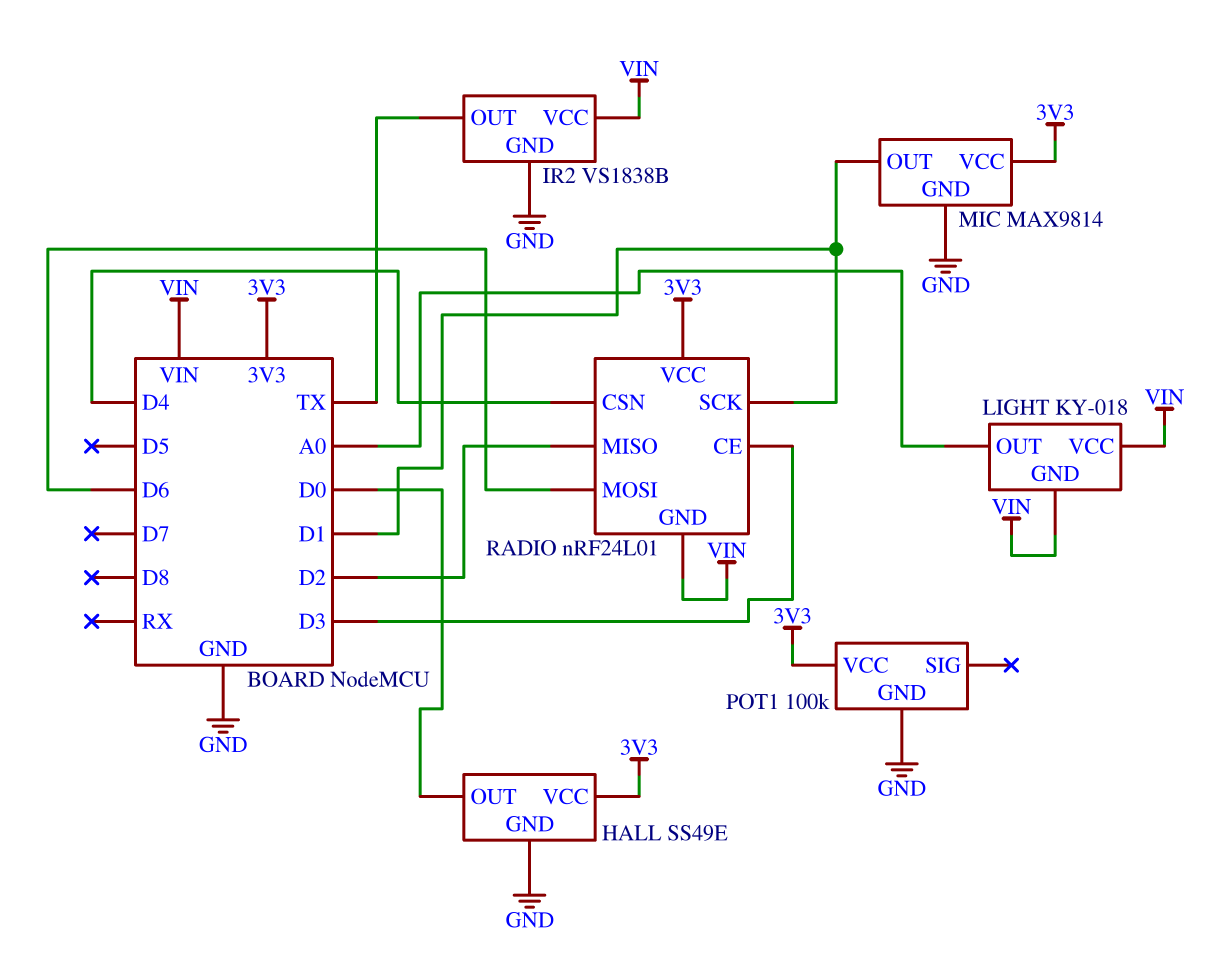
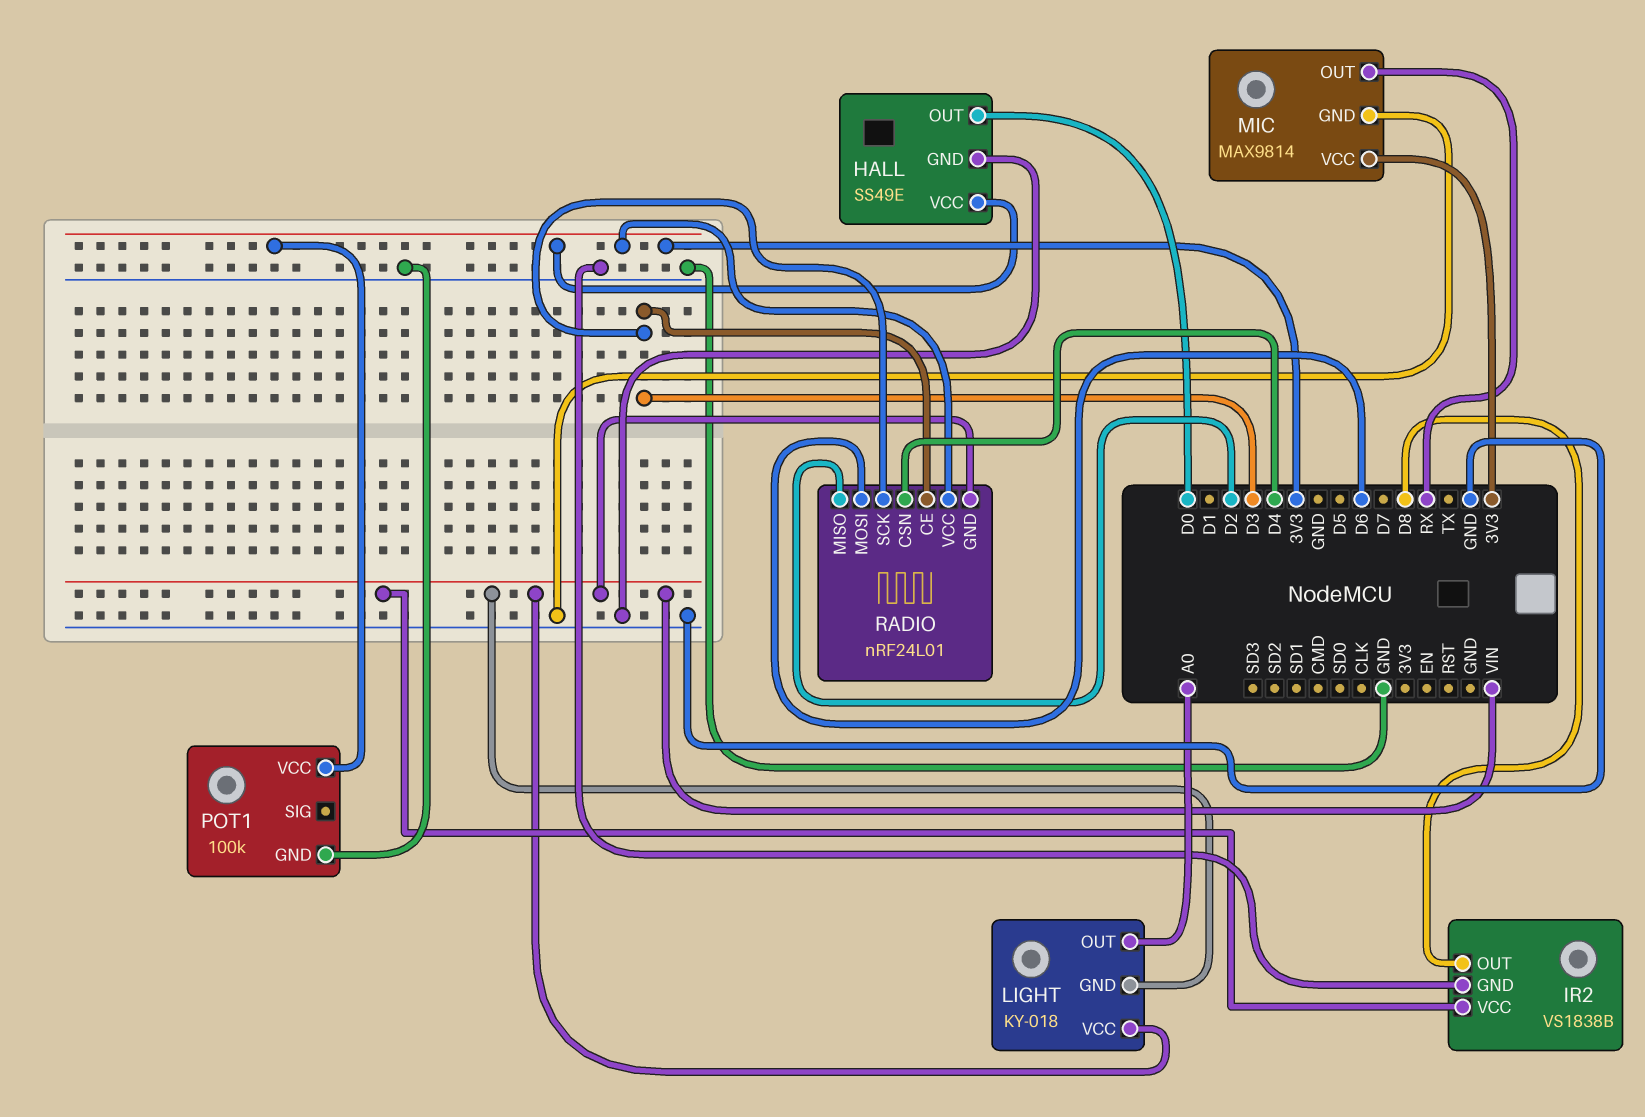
IR2 pin OUT: TX -> D8
MIC pin OUT: D1 -> RX
RADIO pin SCK: D1 -> D3

